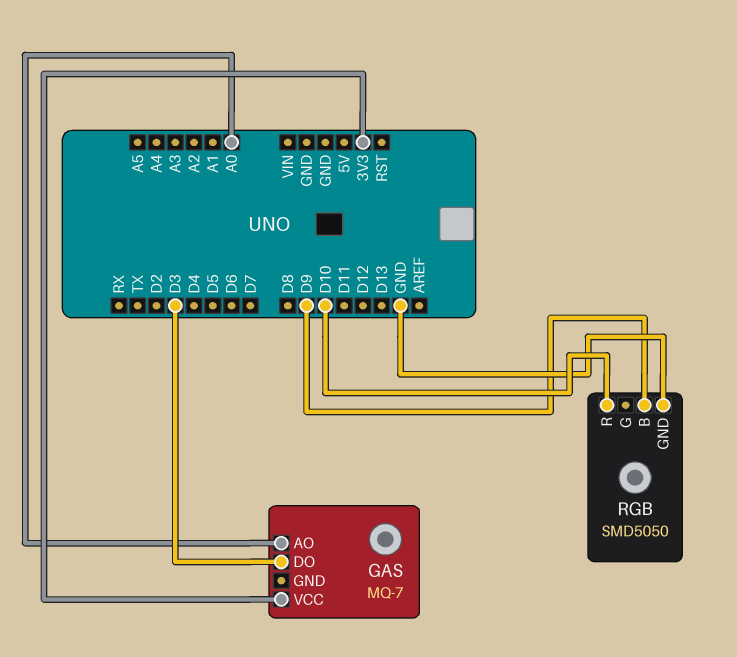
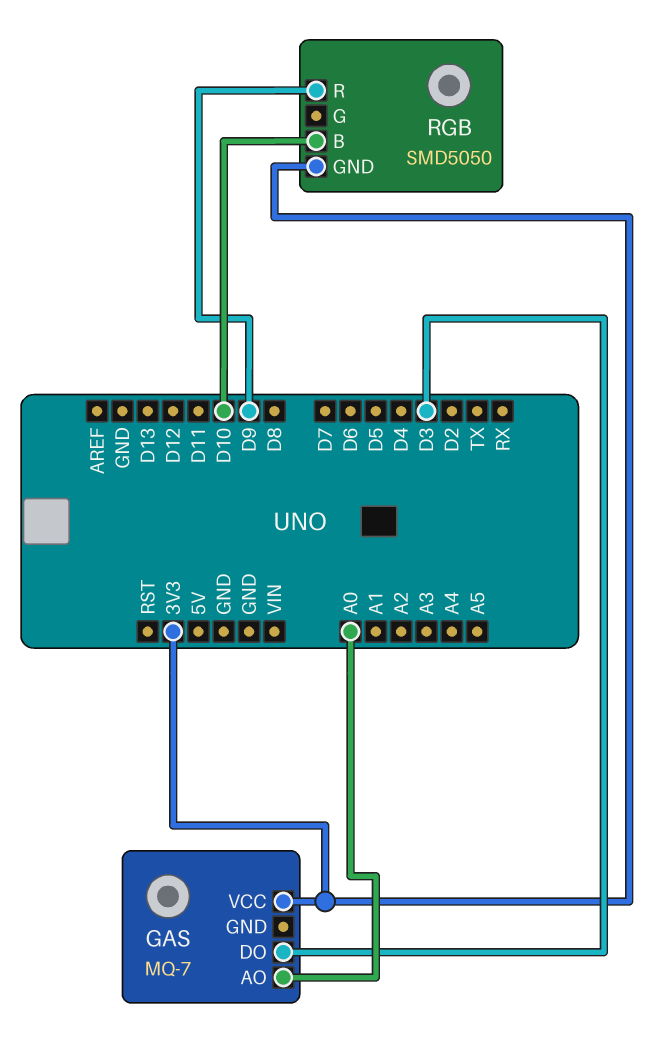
RGB pin B: D9 -> D10
RGB pin GND: GND -> 3V3
RGB pin R: D10 -> D9

